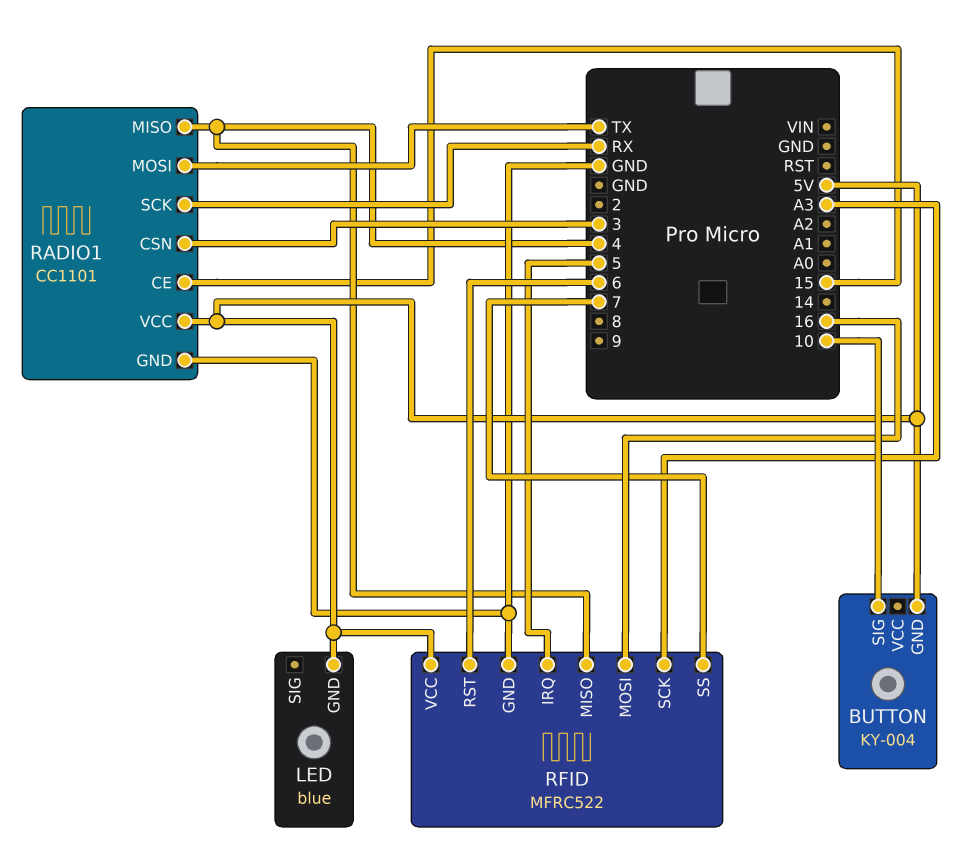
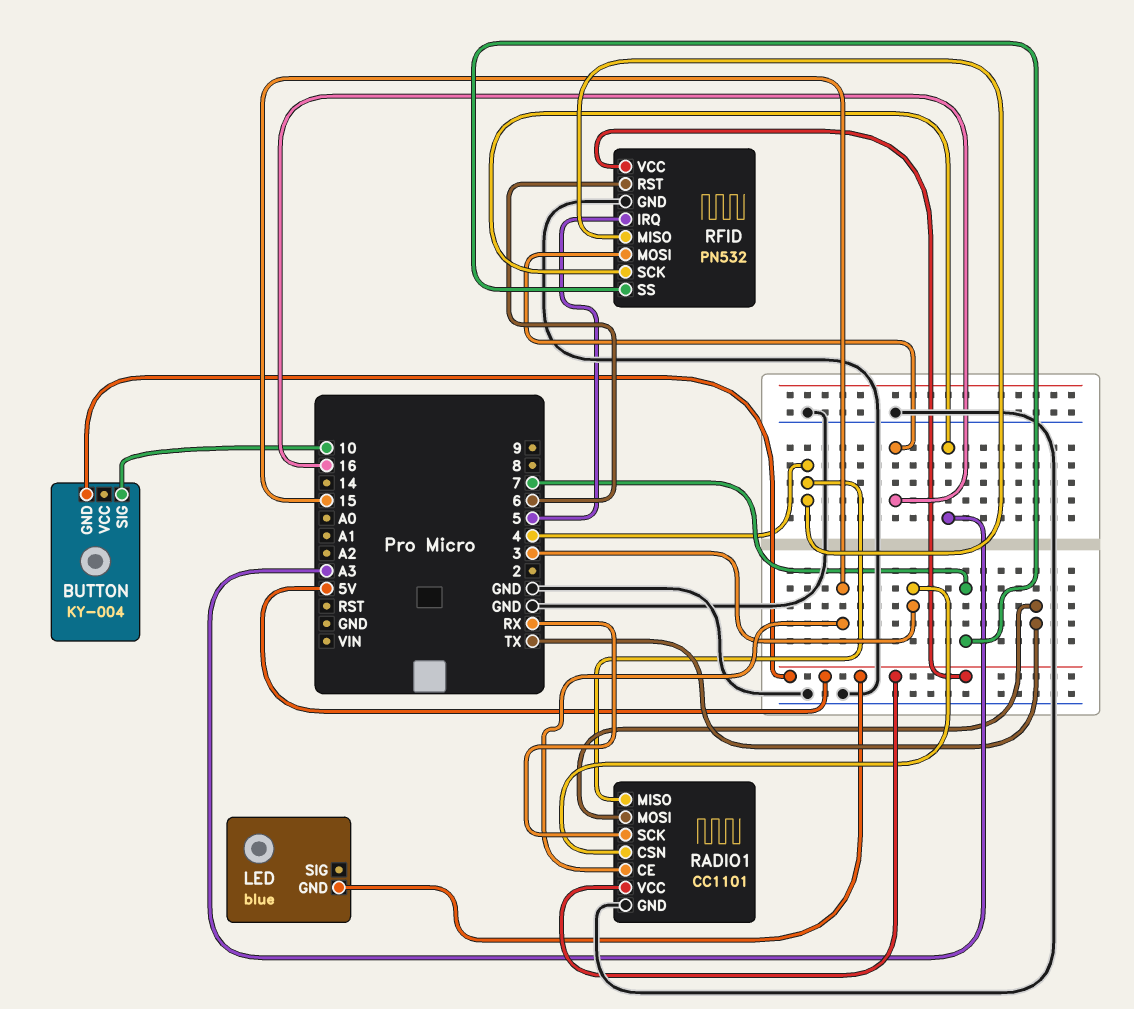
RFID: MFRC522 -> PN532

